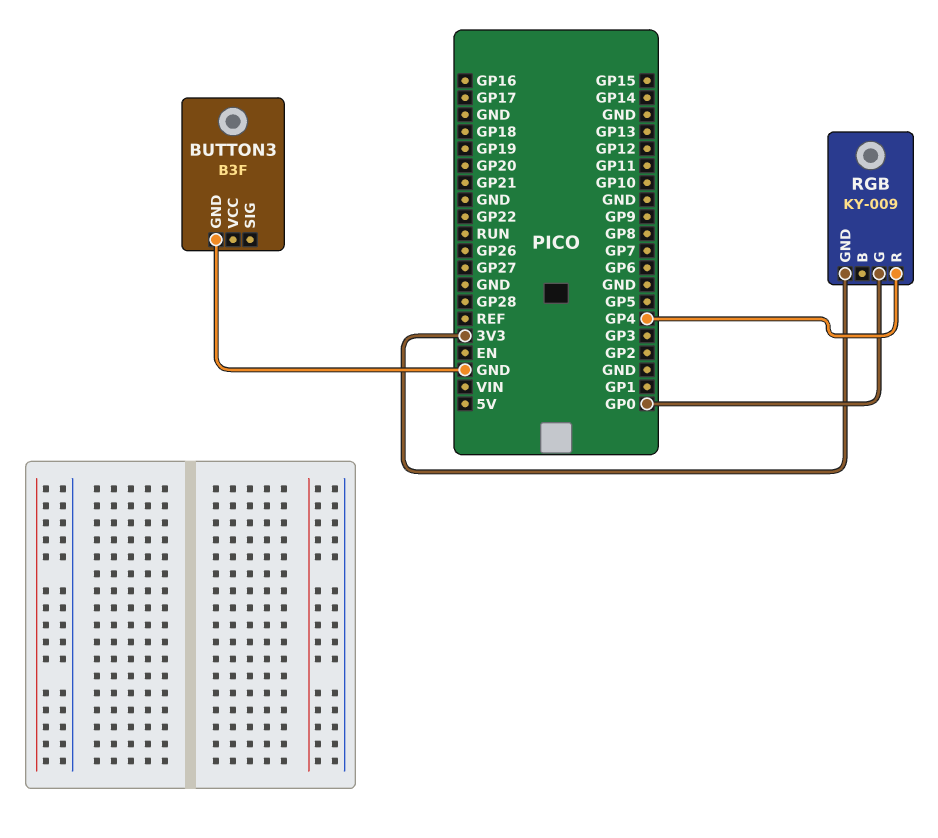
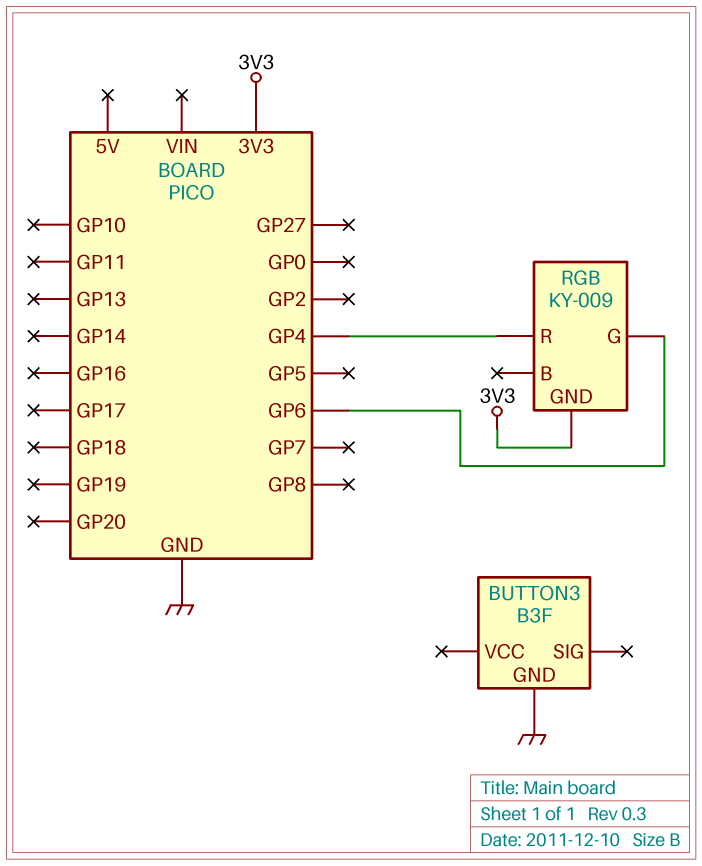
RGB pin G: GP0 -> GP6

